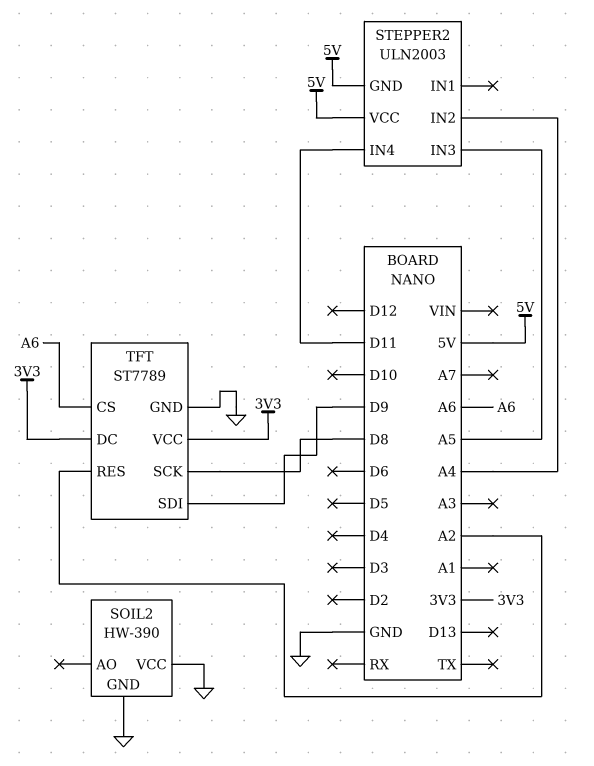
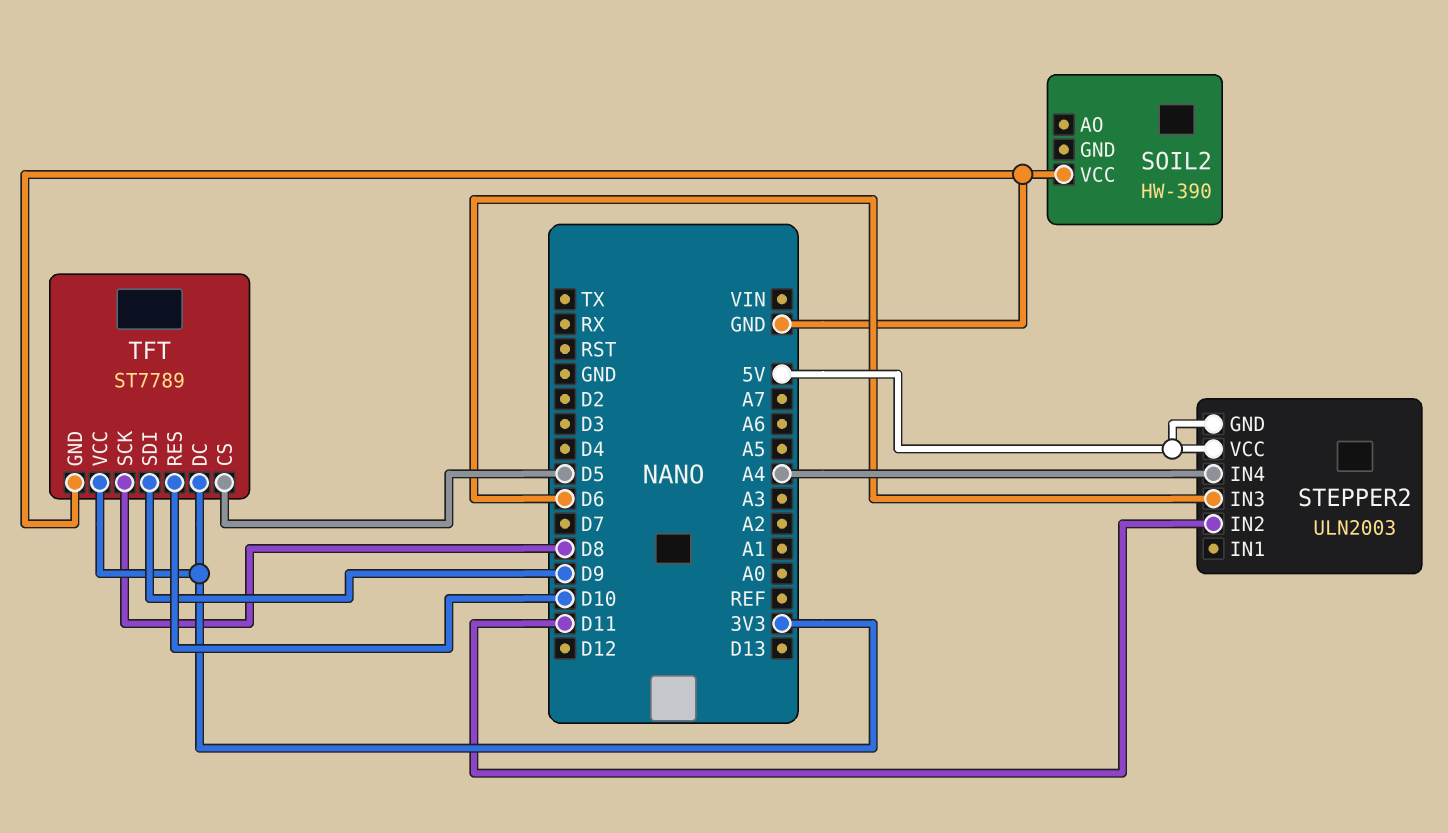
SOIL2 pin GND: GND -> none
STEPPER2 pin IN2: A4 -> D11
STEPPER2 pin IN3: A5 -> D6
STEPPER2 pin IN4: D11 -> A4
TFT pin CS: A6 -> D5
TFT pin RES: A2 -> D10

